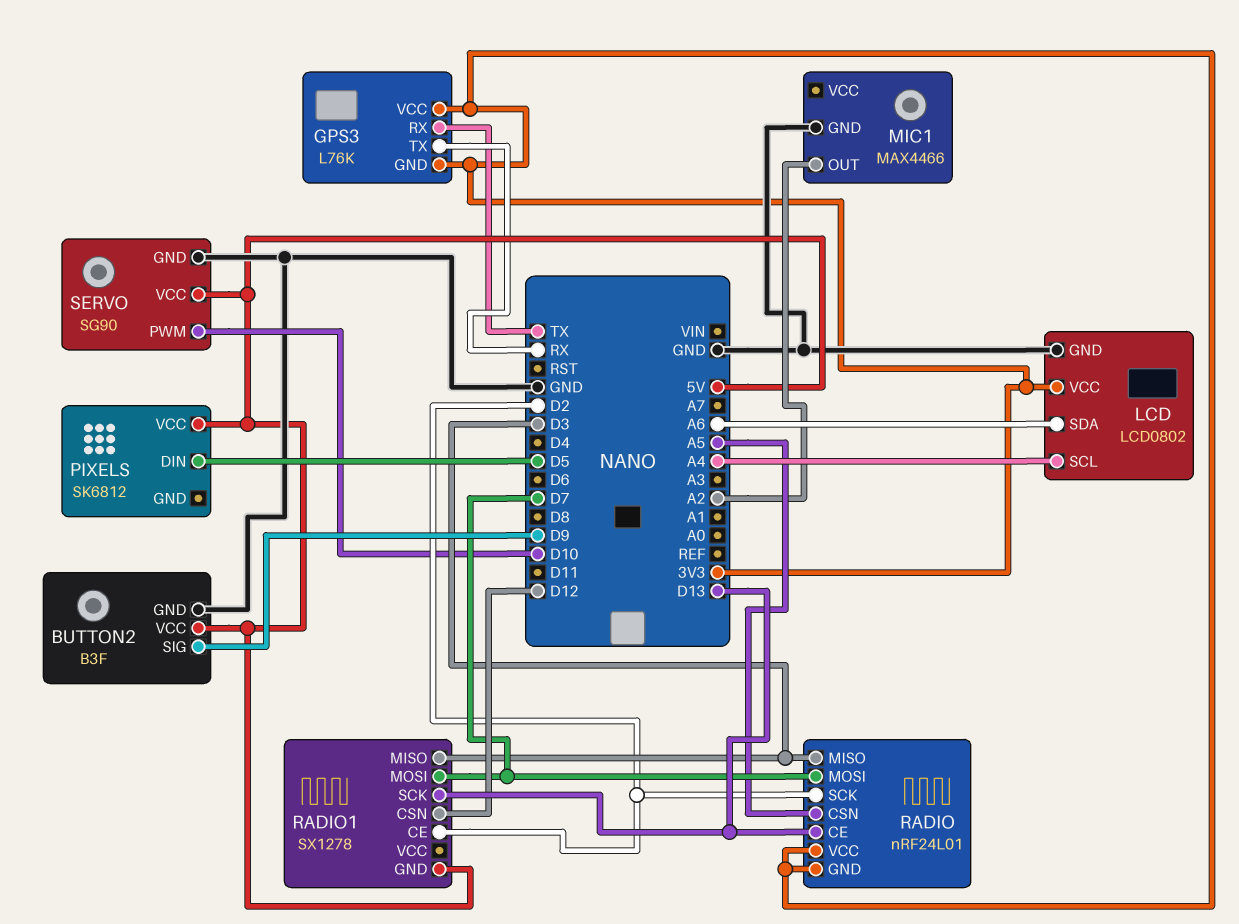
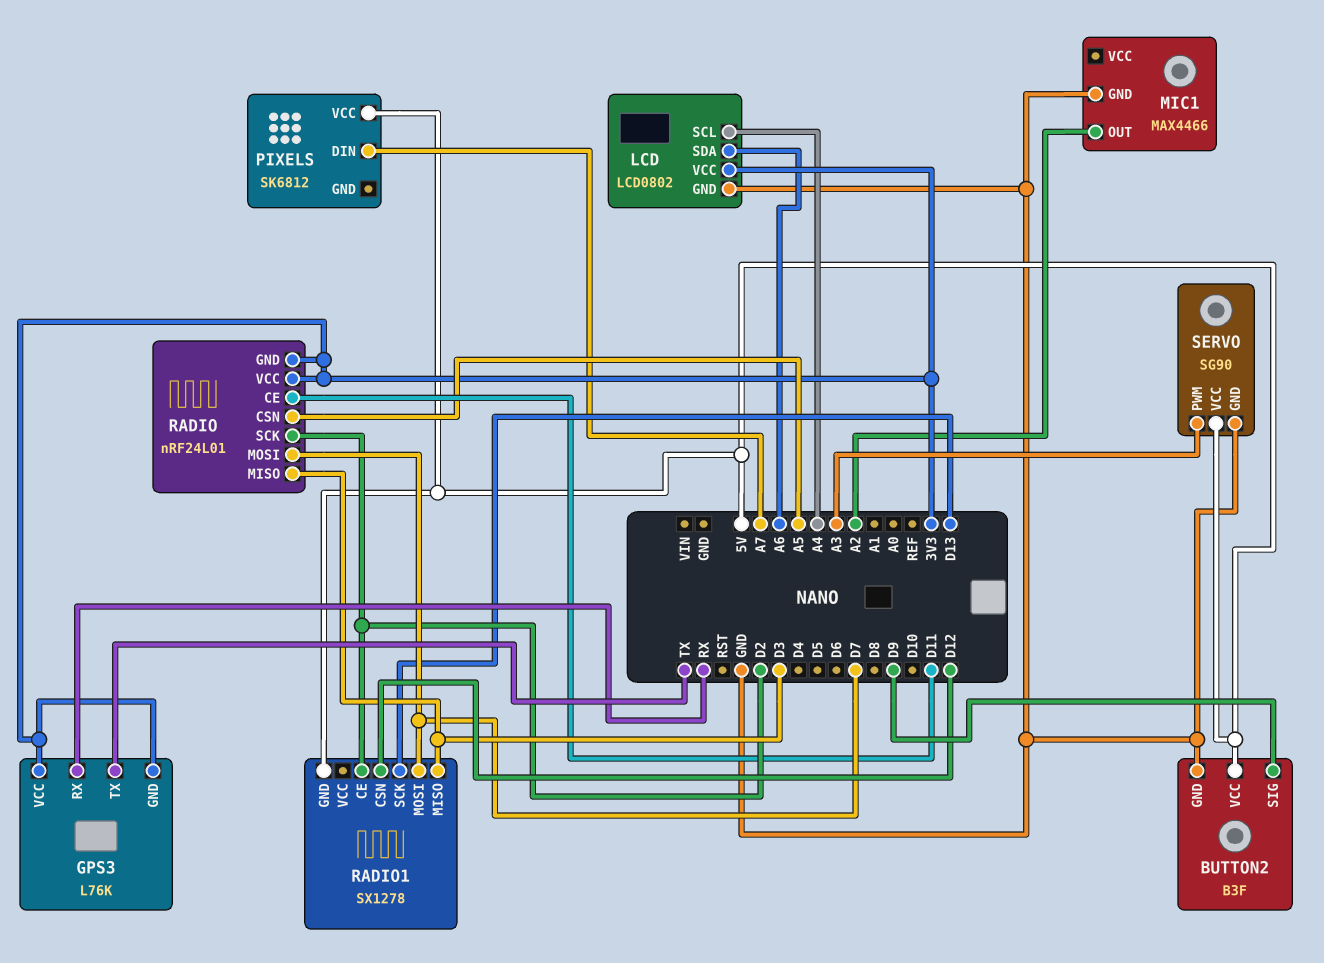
GPS3 pin RX: TX -> RX
GPS3 pin TX: RX -> TX
PIXELS pin DIN: D5 -> A7
RADIO pin CE: D13 -> D11
SERVO pin PWM: D10 -> A3

